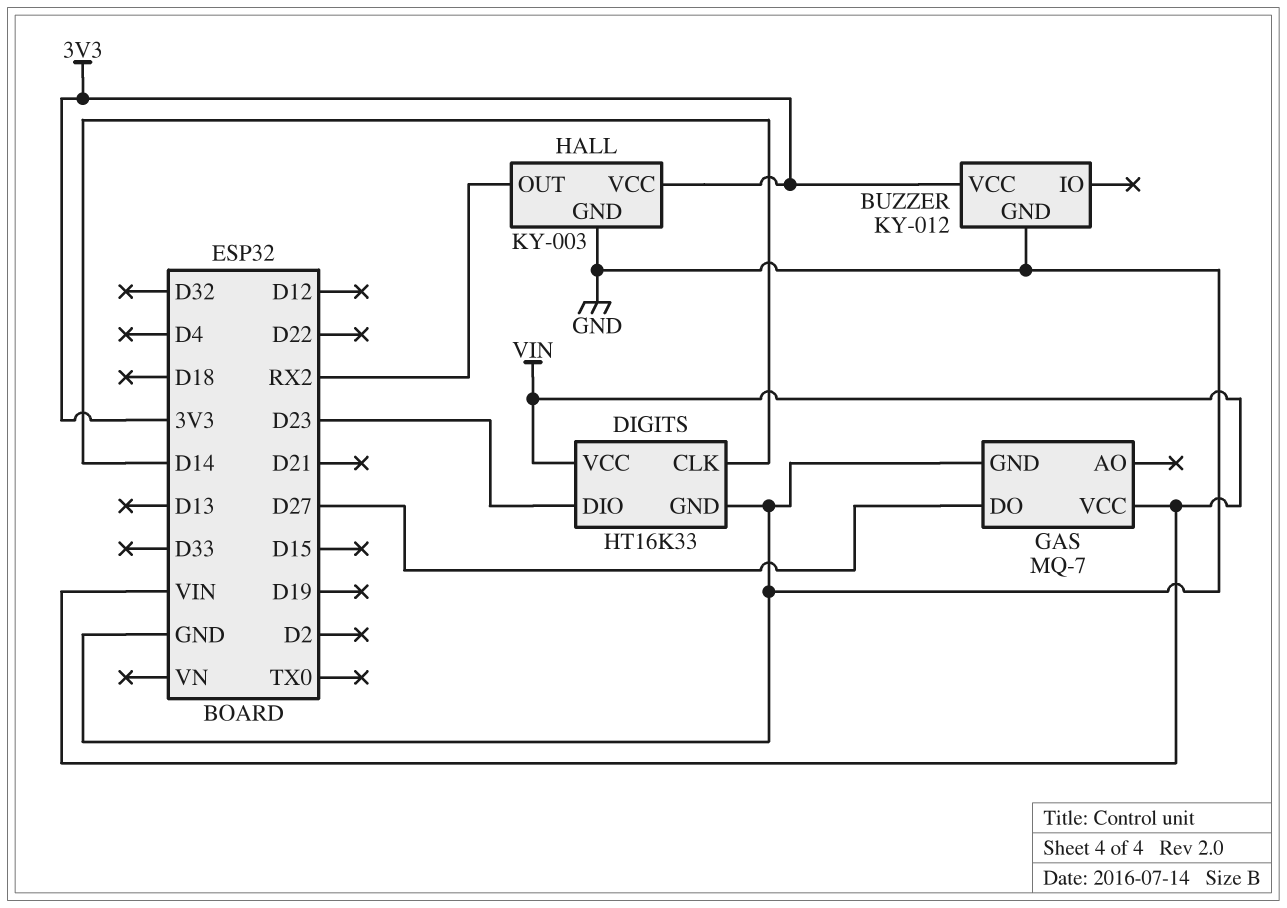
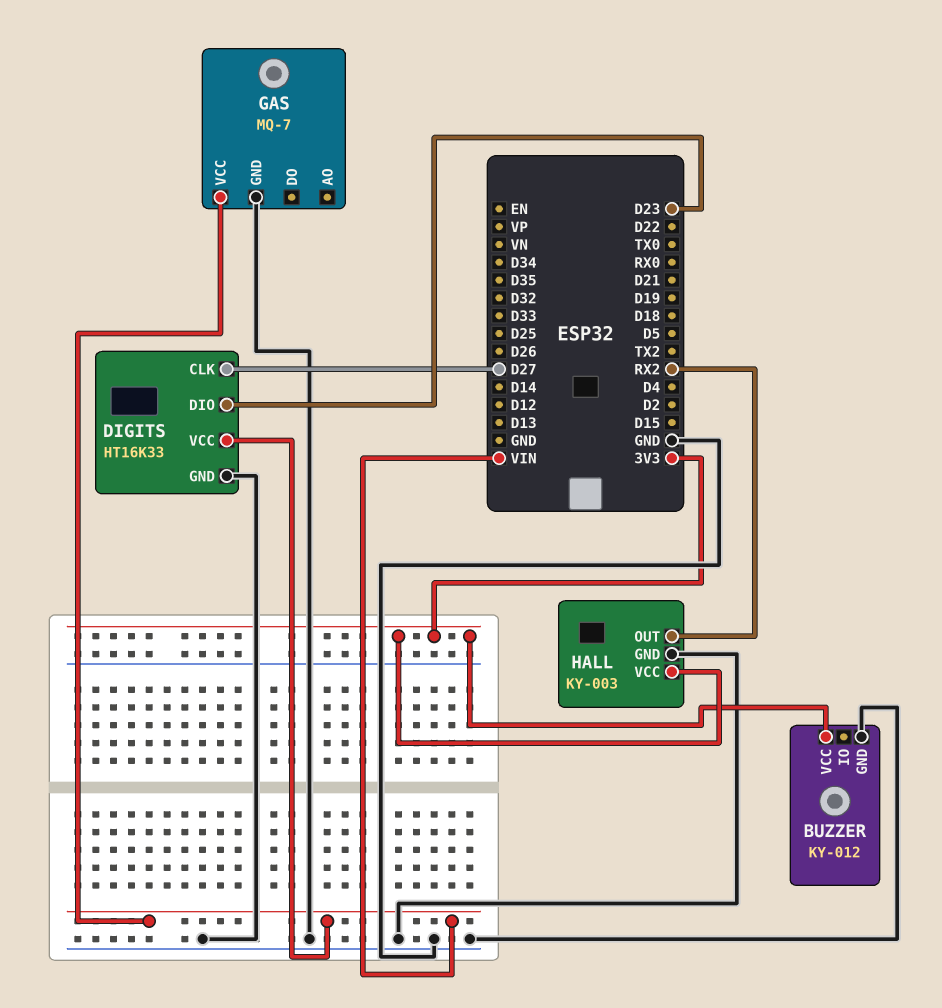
DIGITS pin CLK: D14 -> D27
GAS pin DO: D27 -> none

